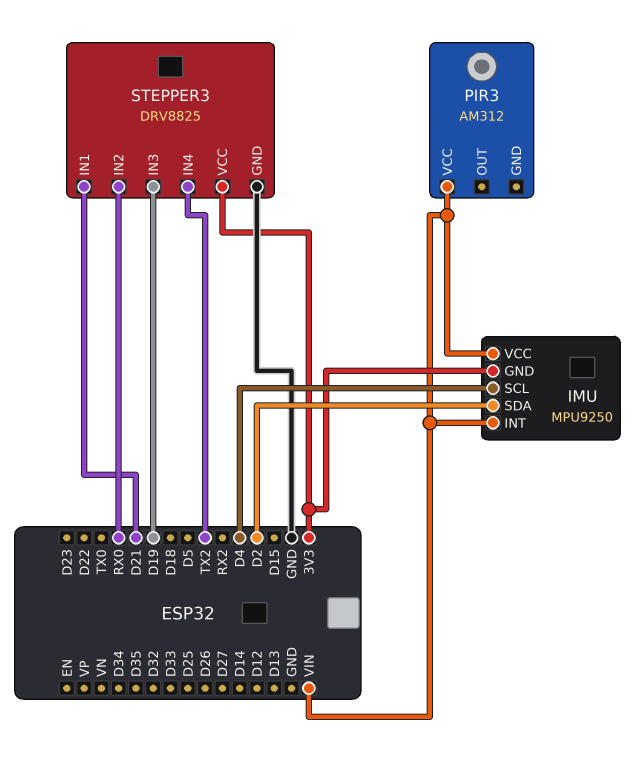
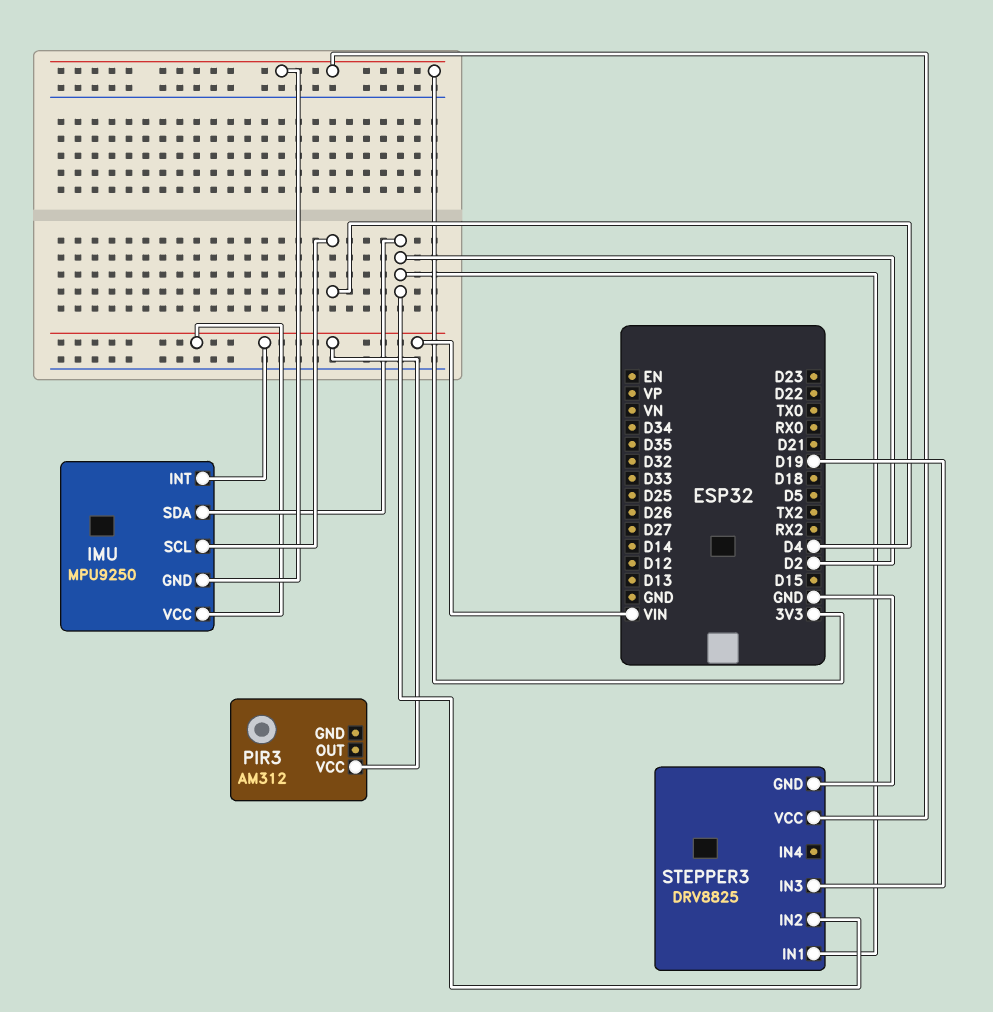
STEPPER3 pin IN1: D21 -> D2
STEPPER3 pin IN2: RX0 -> D2
STEPPER3 pin IN4: TX2 -> none

